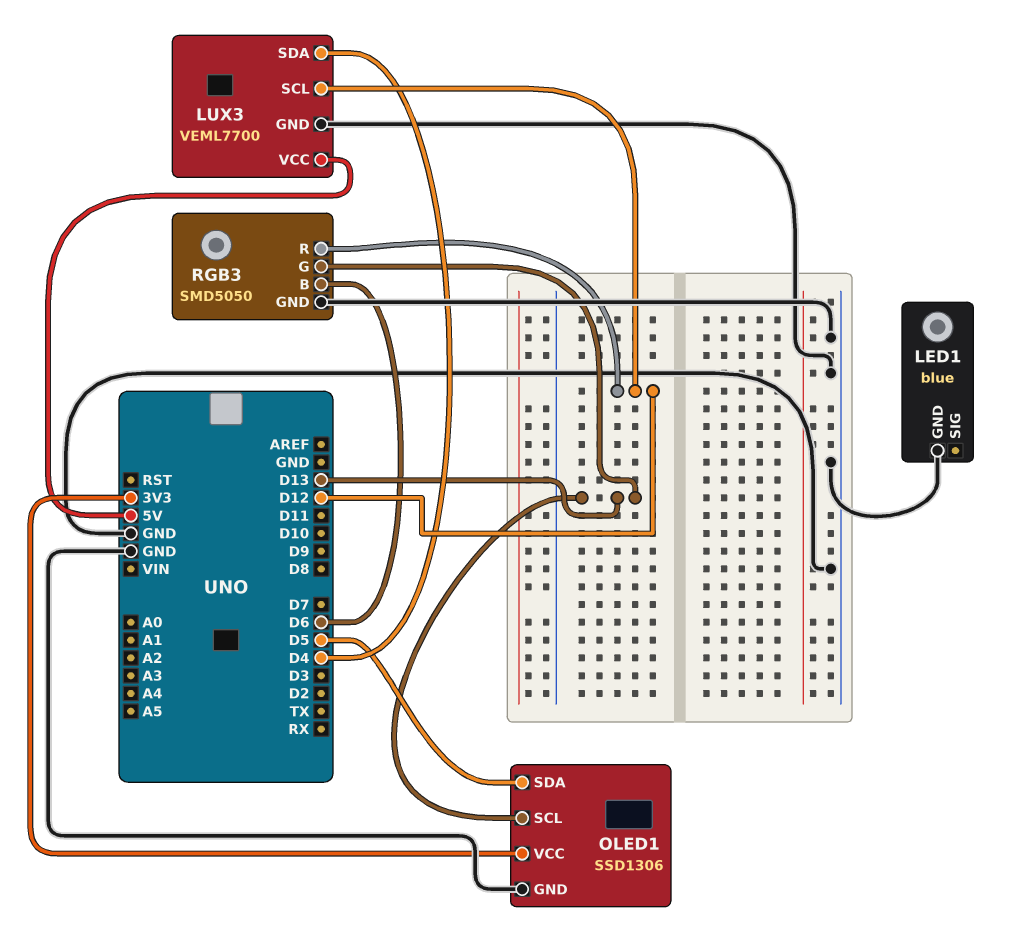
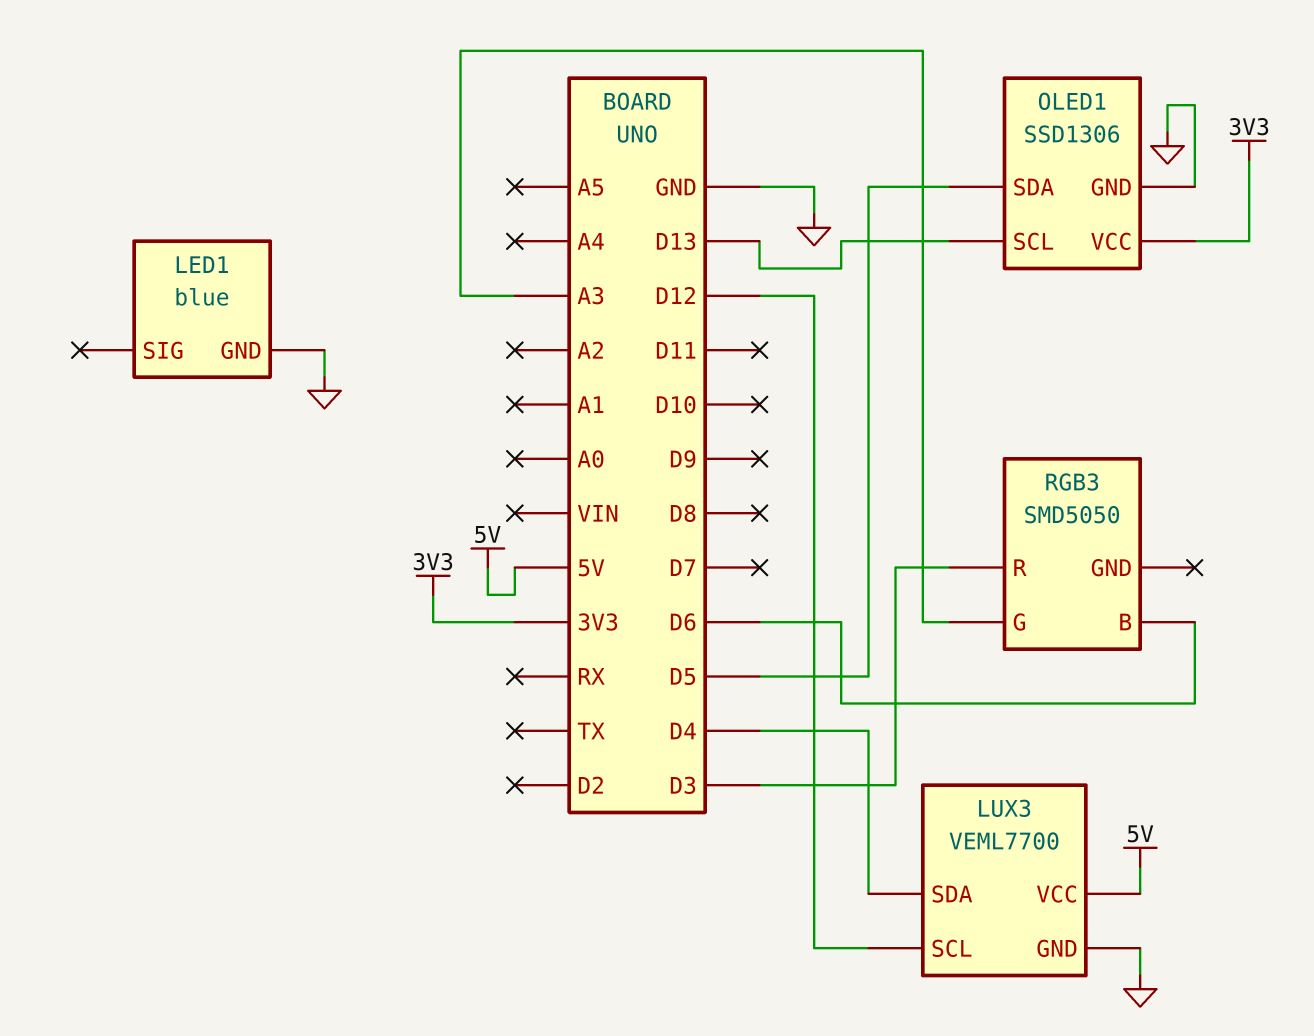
RGB3 pin G: D13 -> A3
RGB3 pin GND: GND -> none
RGB3 pin R: D12 -> D3

